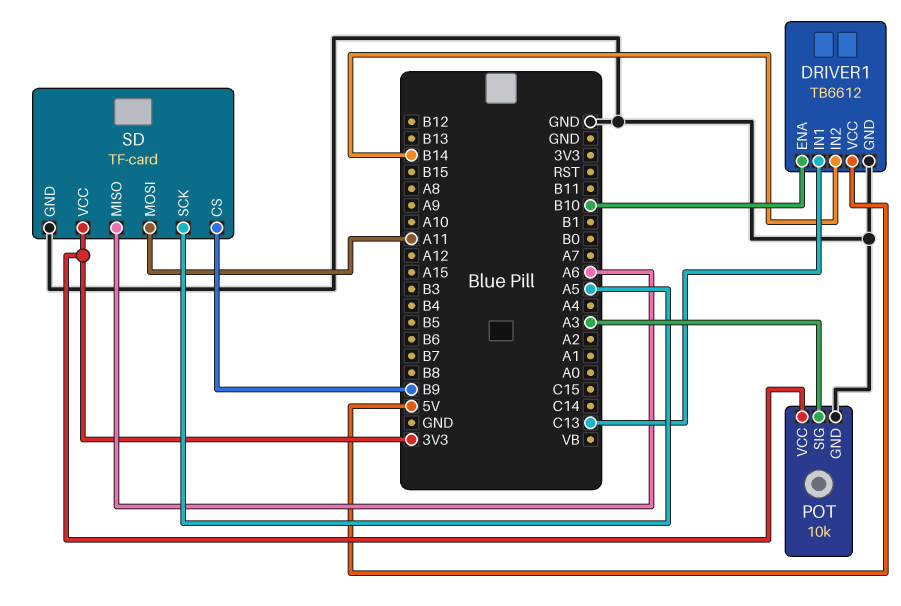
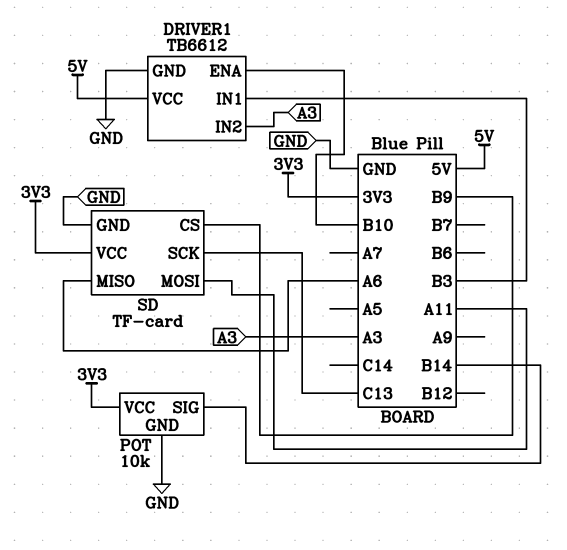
DRIVER1 pin IN1: C13 -> B3
DRIVER1 pin IN2: B14 -> A3
POT pin SIG: A3 -> B14
SD pin SCK: A5 -> C13

